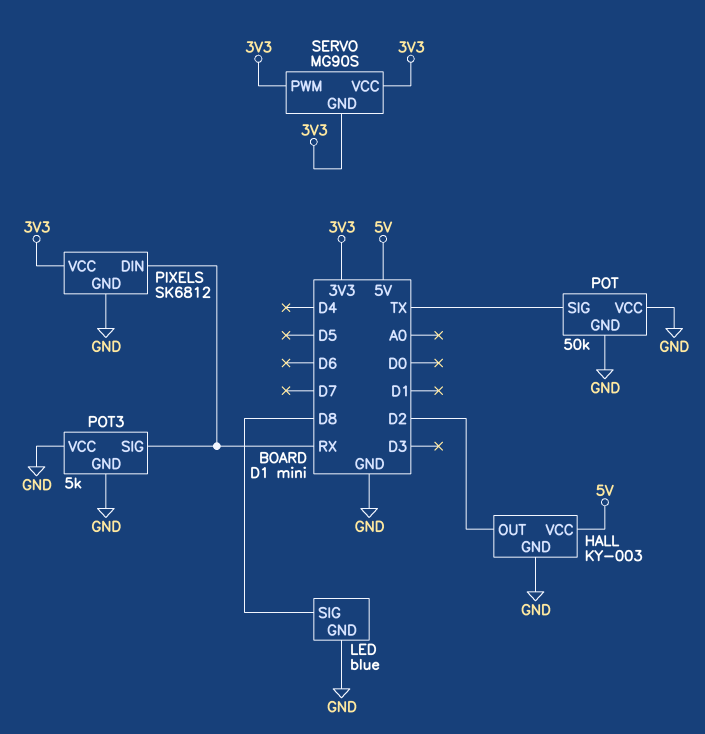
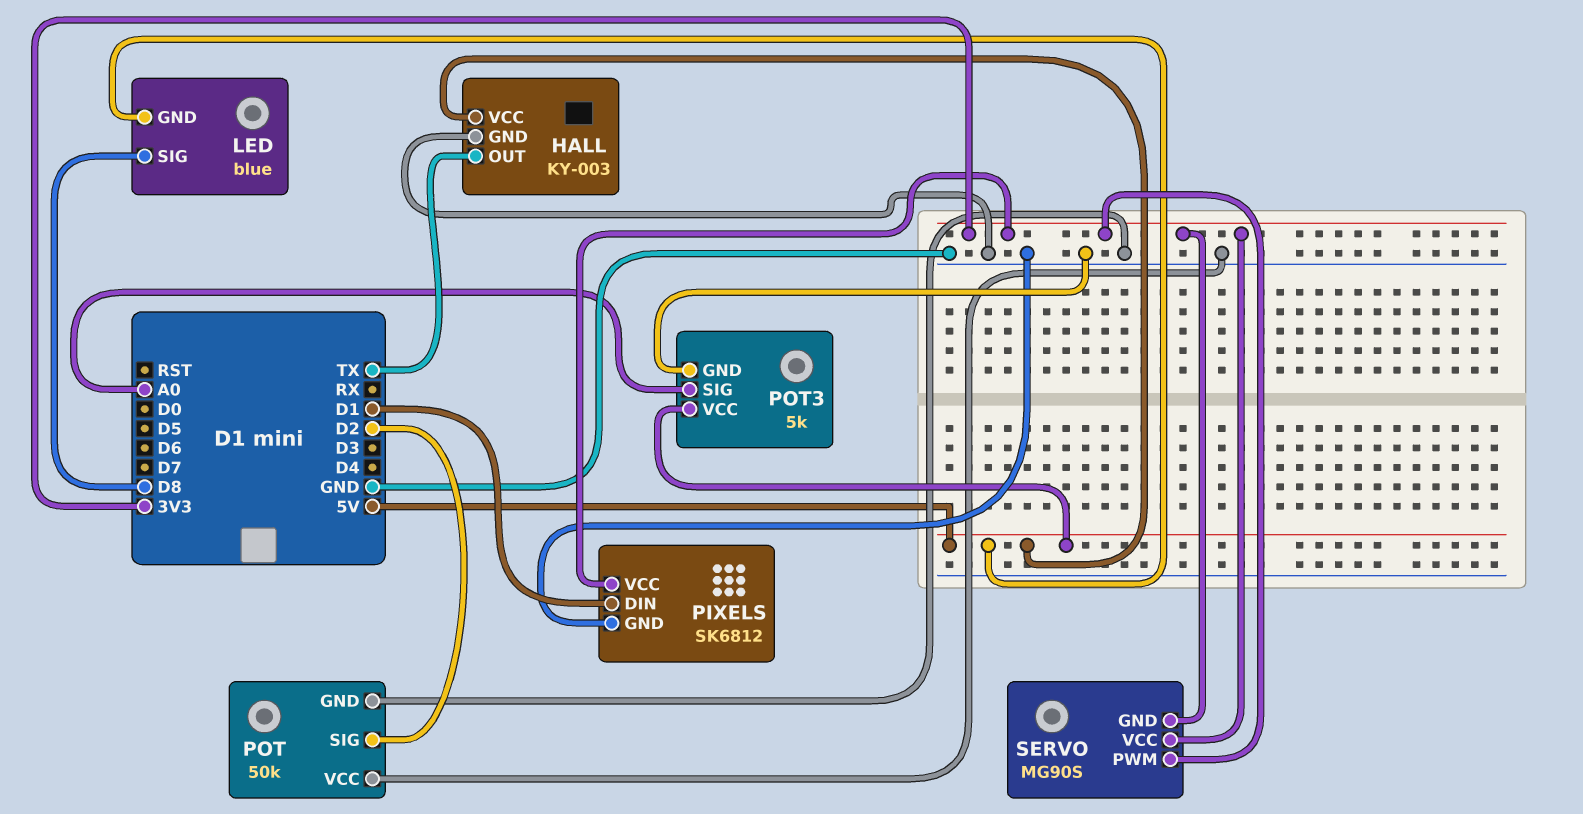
HALL pin OUT: D2 -> TX
LED pin GND: GND -> 5V
PIXELS pin DIN: RX -> D1
POT pin SIG: TX -> D2
POT3 pin SIG: RX -> A0
POT3 pin VCC: GND -> 5V

